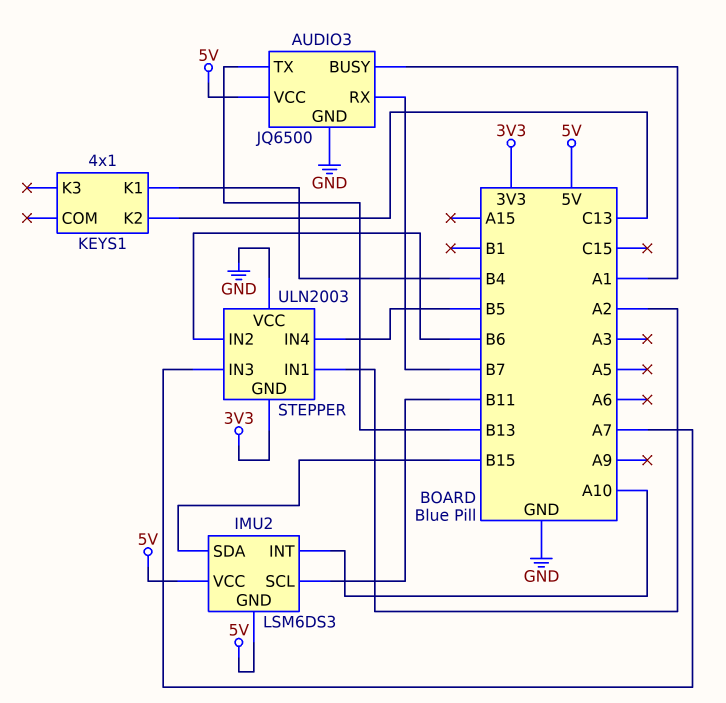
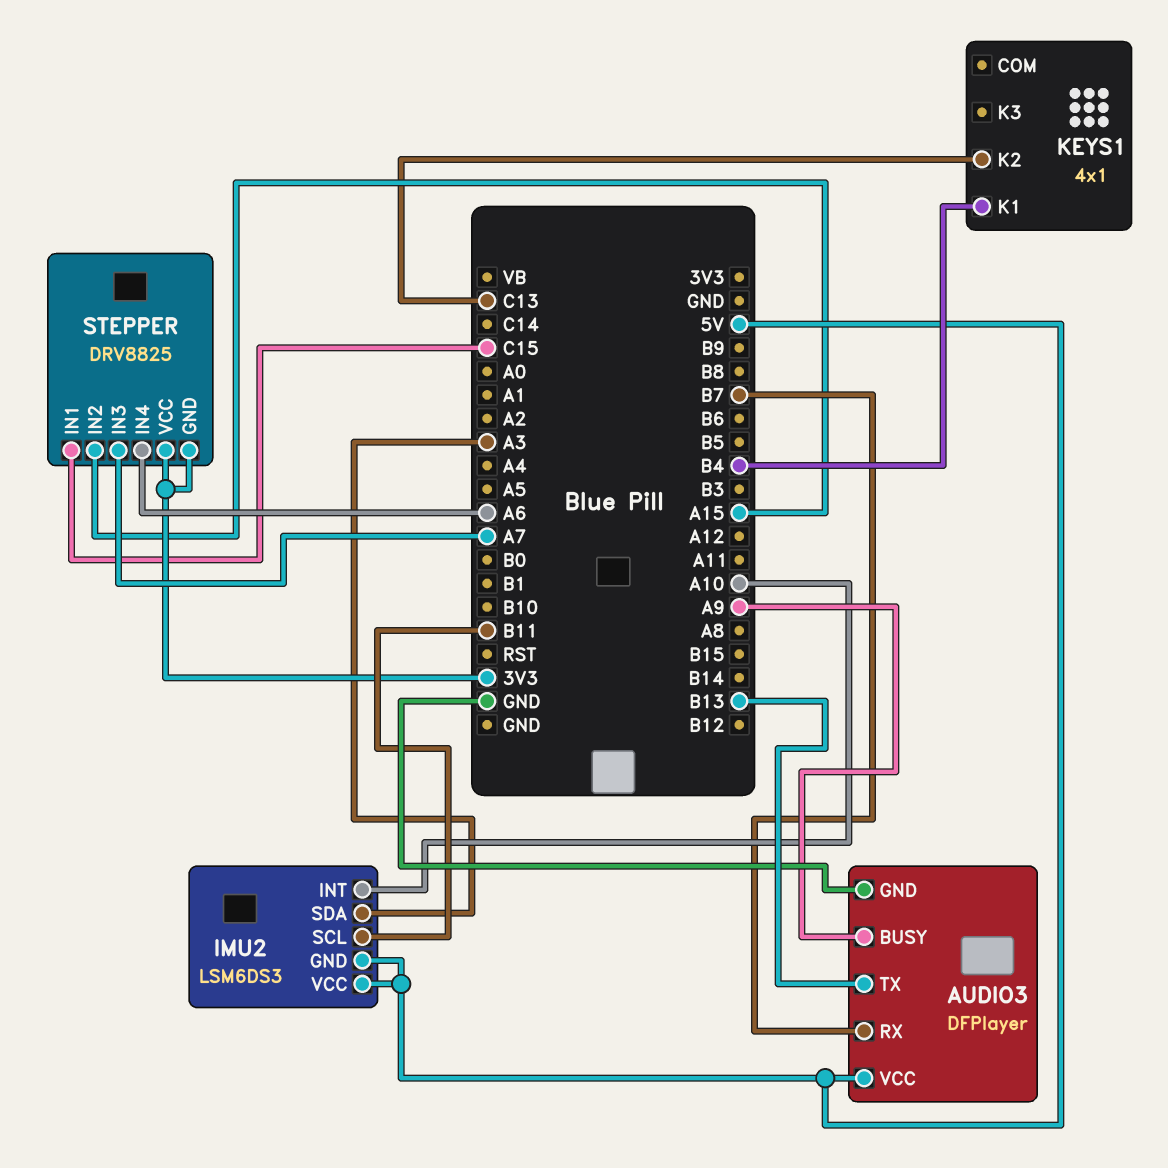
AUDIO3: JQ6500 -> DFPlayer
AUDIO3 pin BUSY: A1 -> A9
IMU2 pin SDA: B15 -> A3
STEPPER: ULN2003 -> DRV8825
STEPPER pin IN1: A2 -> C15
STEPPER pin IN2: B6 -> A15
STEPPER pin IN4: B5 -> A6
STEPPER pin VCC: GND -> 3V3

